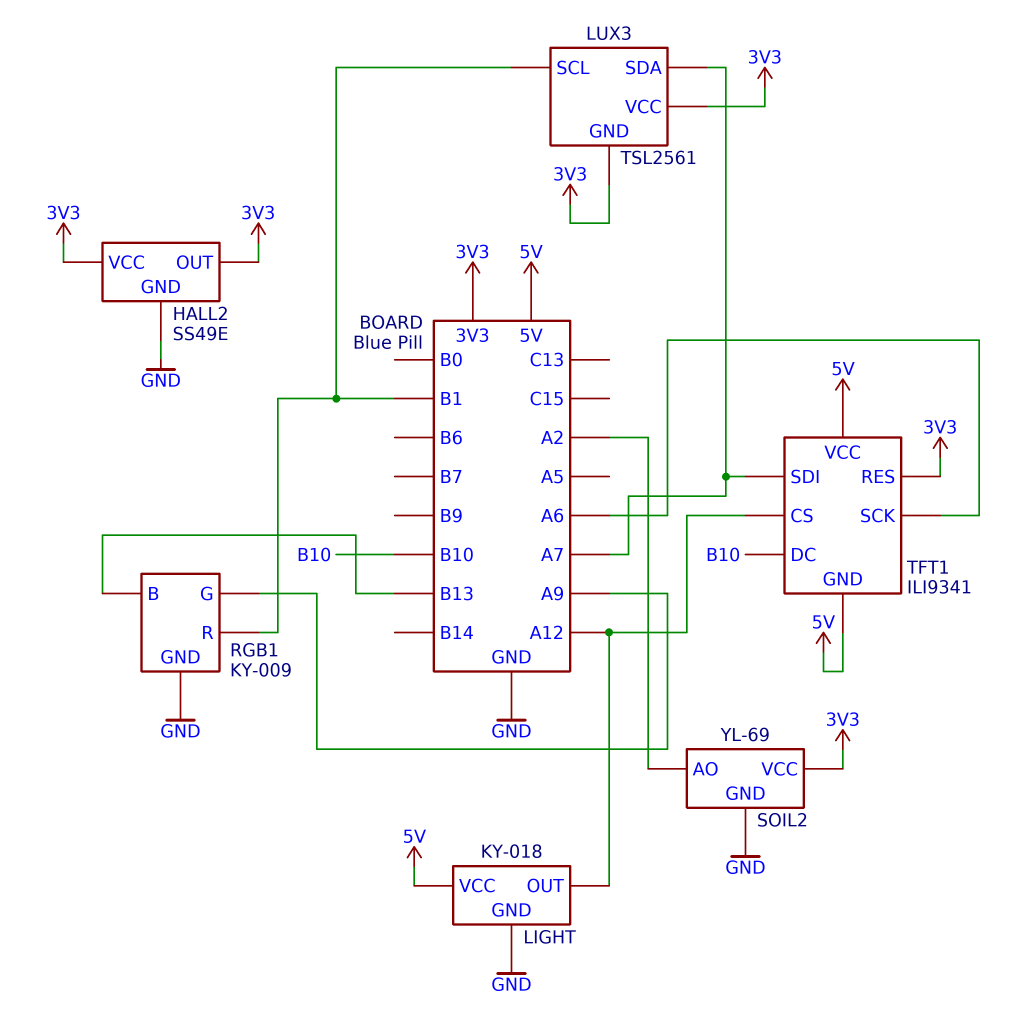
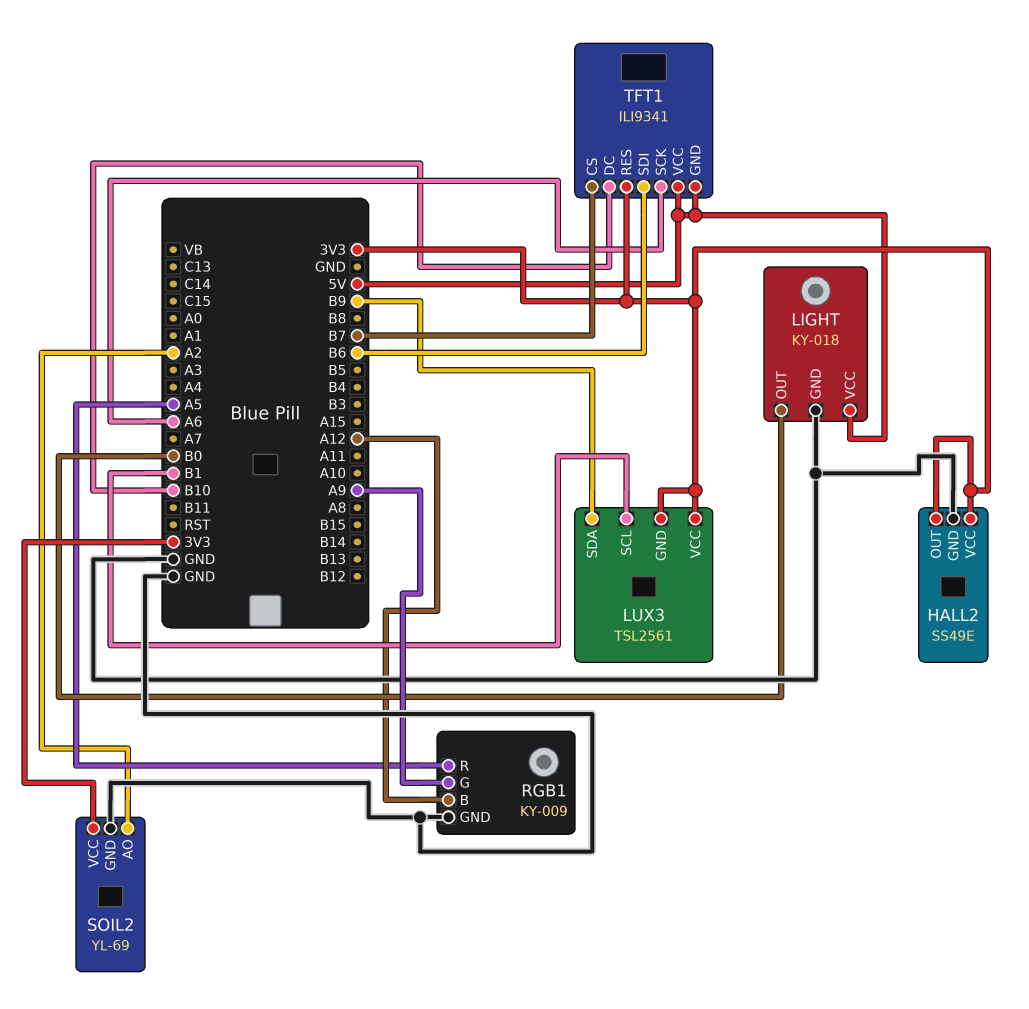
LIGHT pin OUT: A12 -> B0
LUX3 pin SDA: A7 -> B9
RGB1 pin B: B13 -> A12
RGB1 pin R: B1 -> A5
TFT1 pin CS: A12 -> B7
TFT1 pin SDI: A7 -> B6

